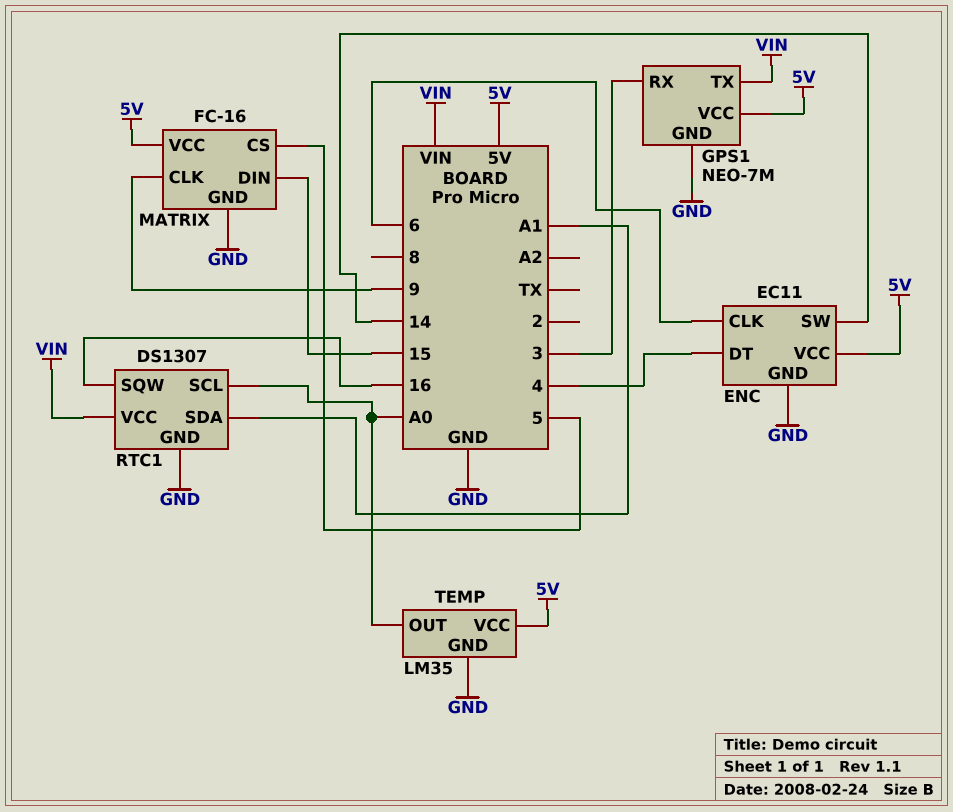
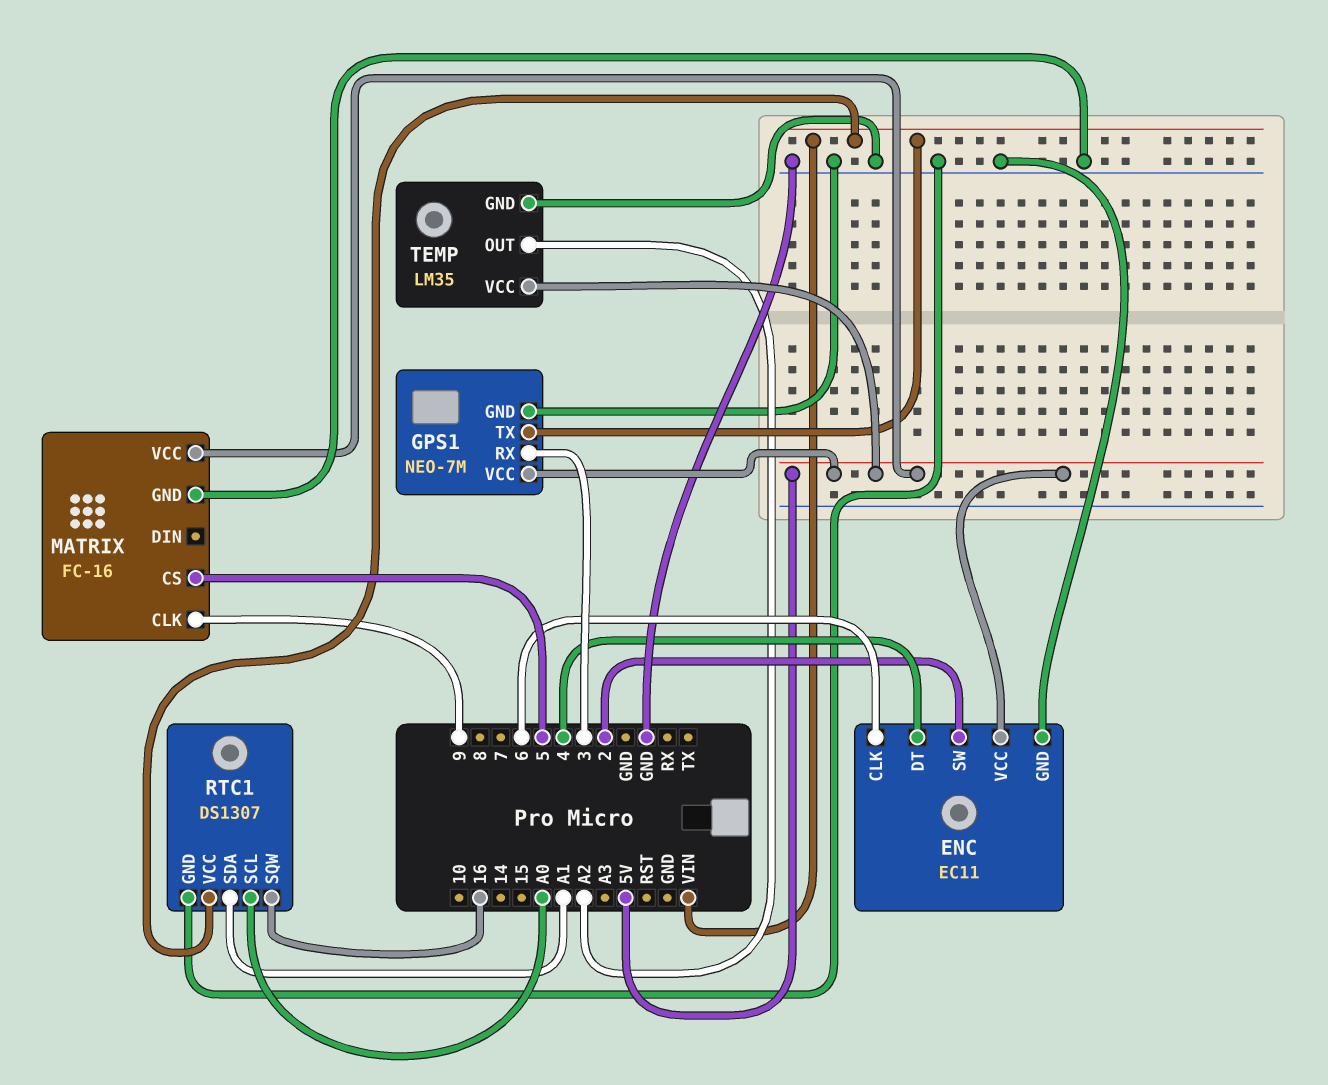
ENC pin SW: 14 -> 2
MATRIX pin DIN: 15 -> none
TEMP pin OUT: A0 -> A2

